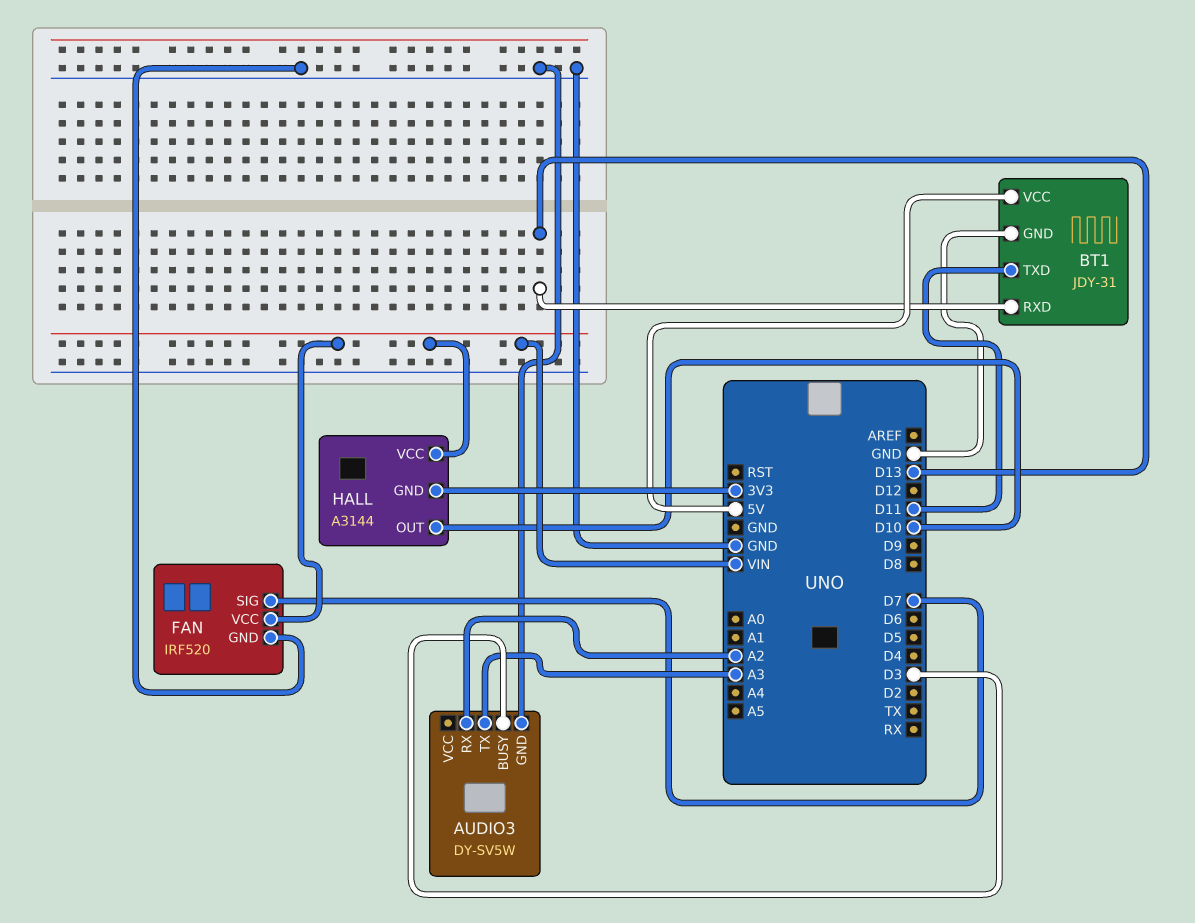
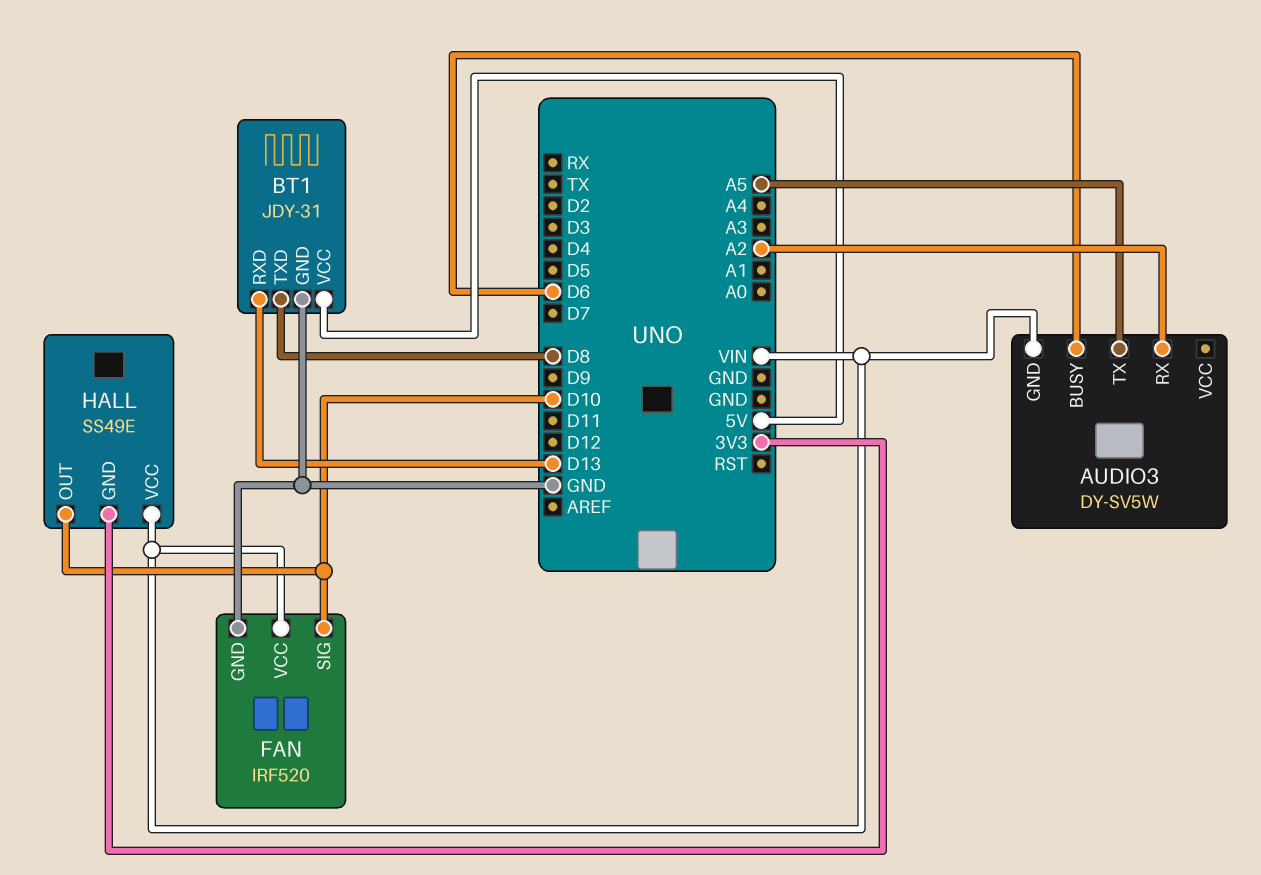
AUDIO3 pin BUSY: D3 -> D6
AUDIO3 pin GND: GND -> VIN
AUDIO3 pin TX: A3 -> A5
BT1 pin TXD: D11 -> D8
FAN pin SIG: D7 -> D10
HALL: A3144 -> SS49E

